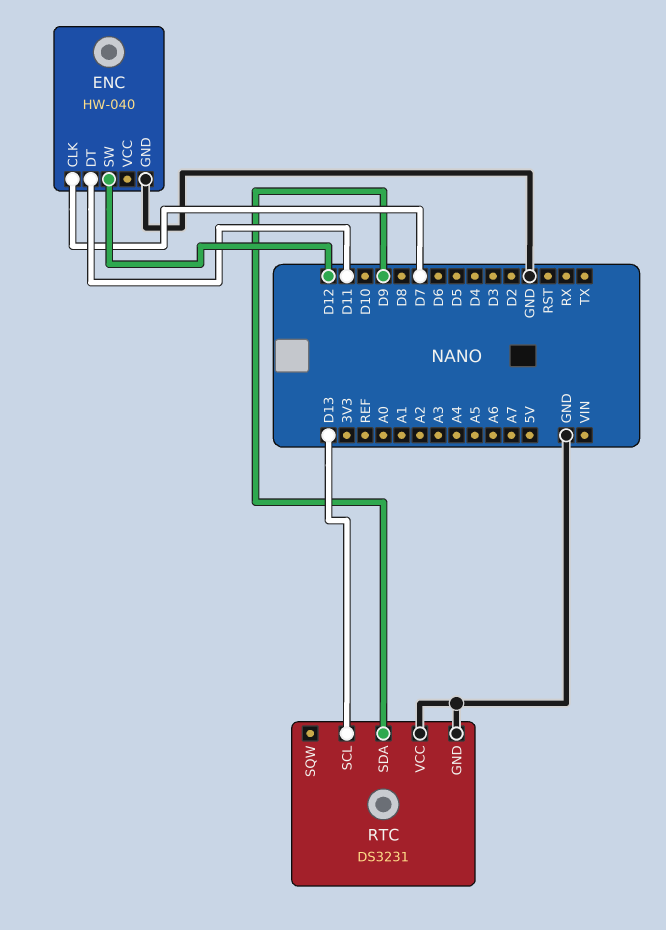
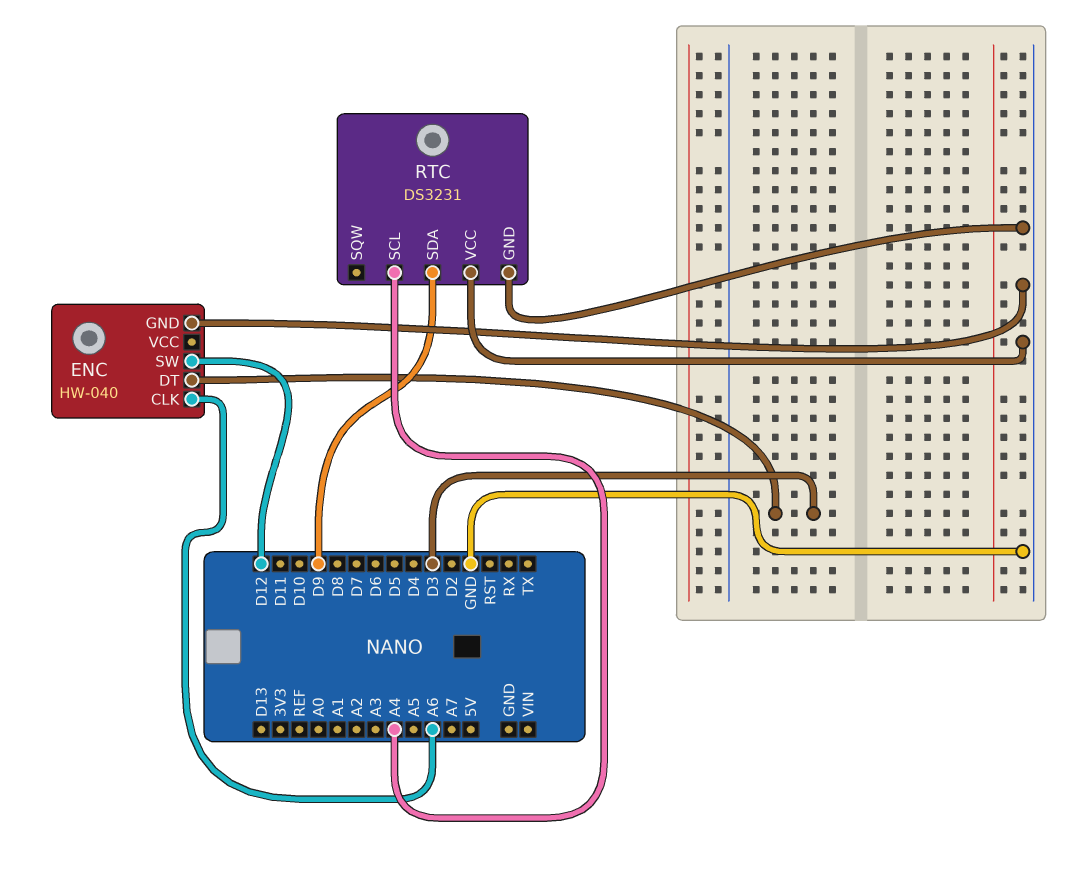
ENC pin CLK: D7 -> A6
ENC pin DT: D11 -> D3
RTC pin SCL: D13 -> A4

